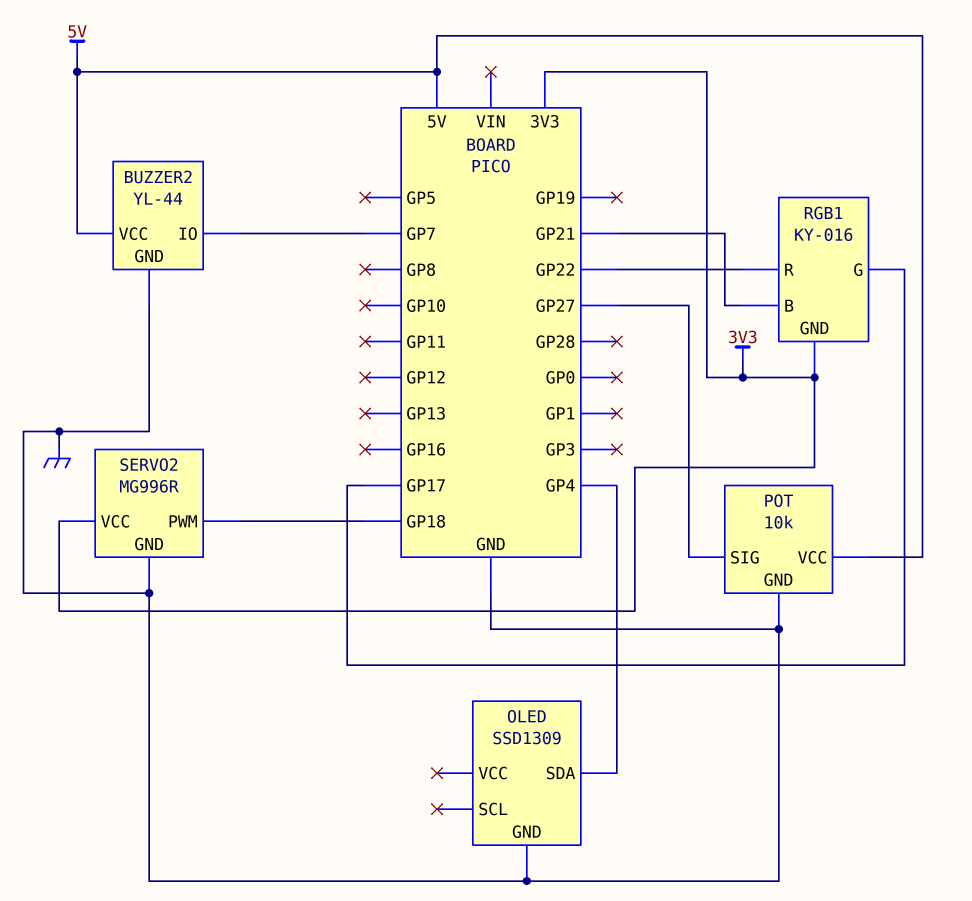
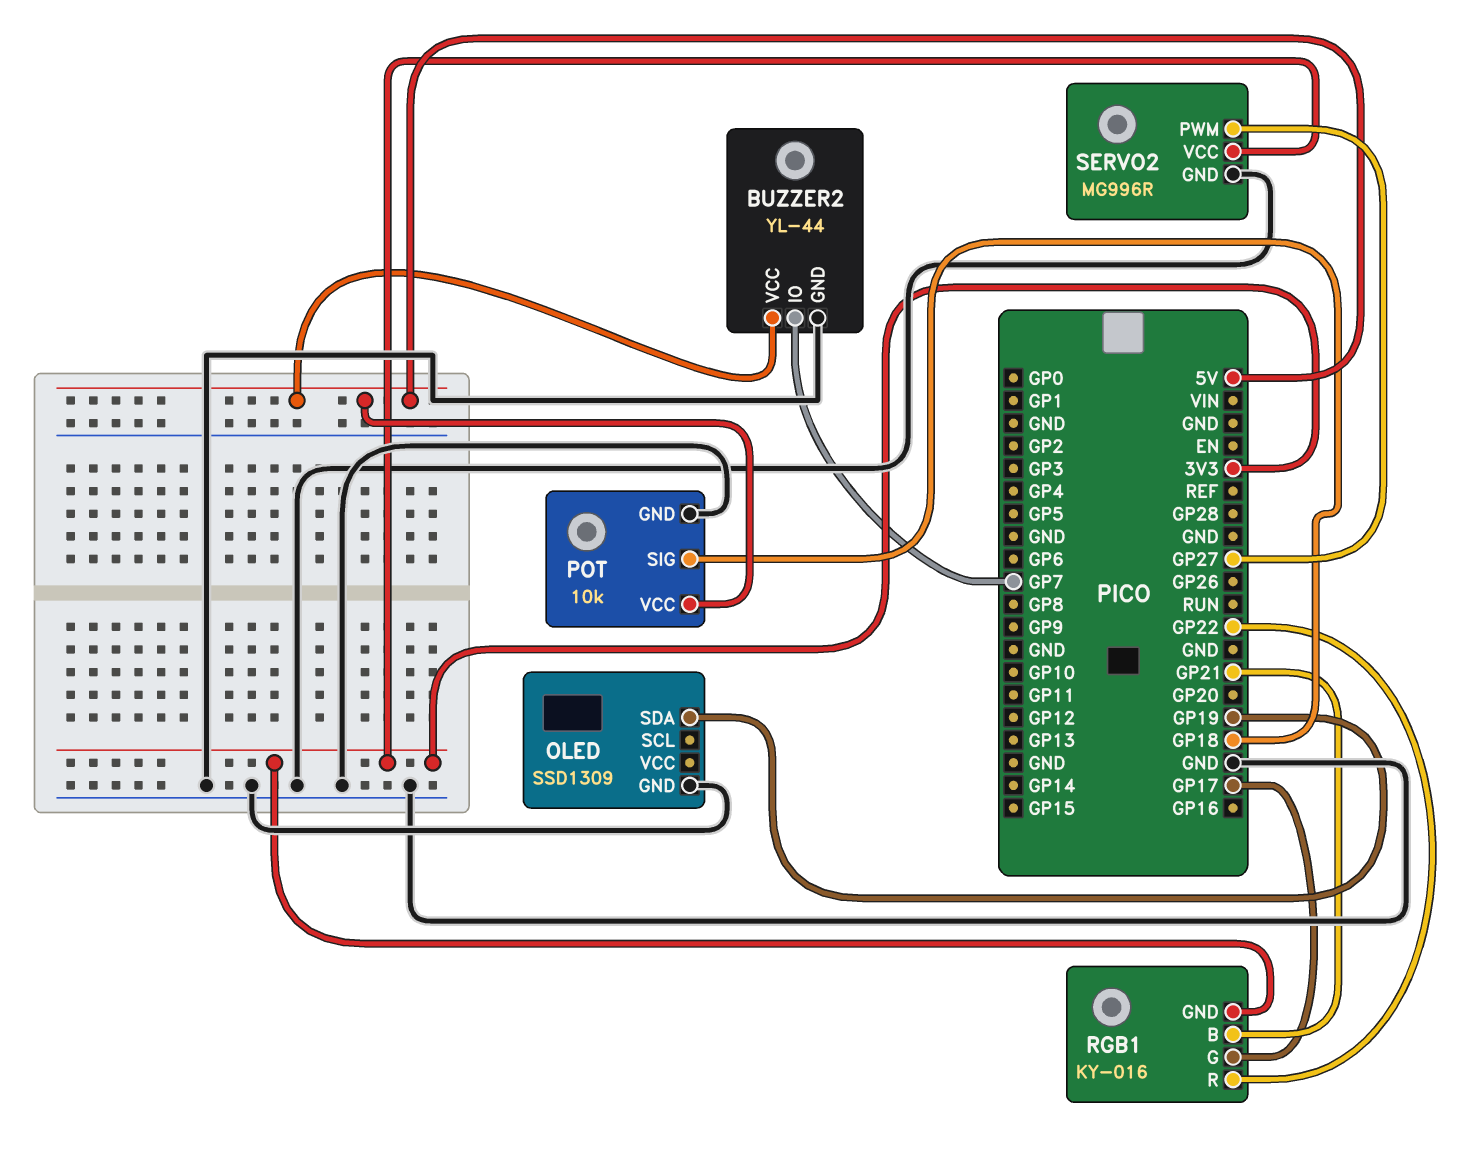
OLED pin SDA: GP4 -> GP19
POT pin SIG: GP27 -> GP18
SERVO2 pin PWM: GP18 -> GP27

